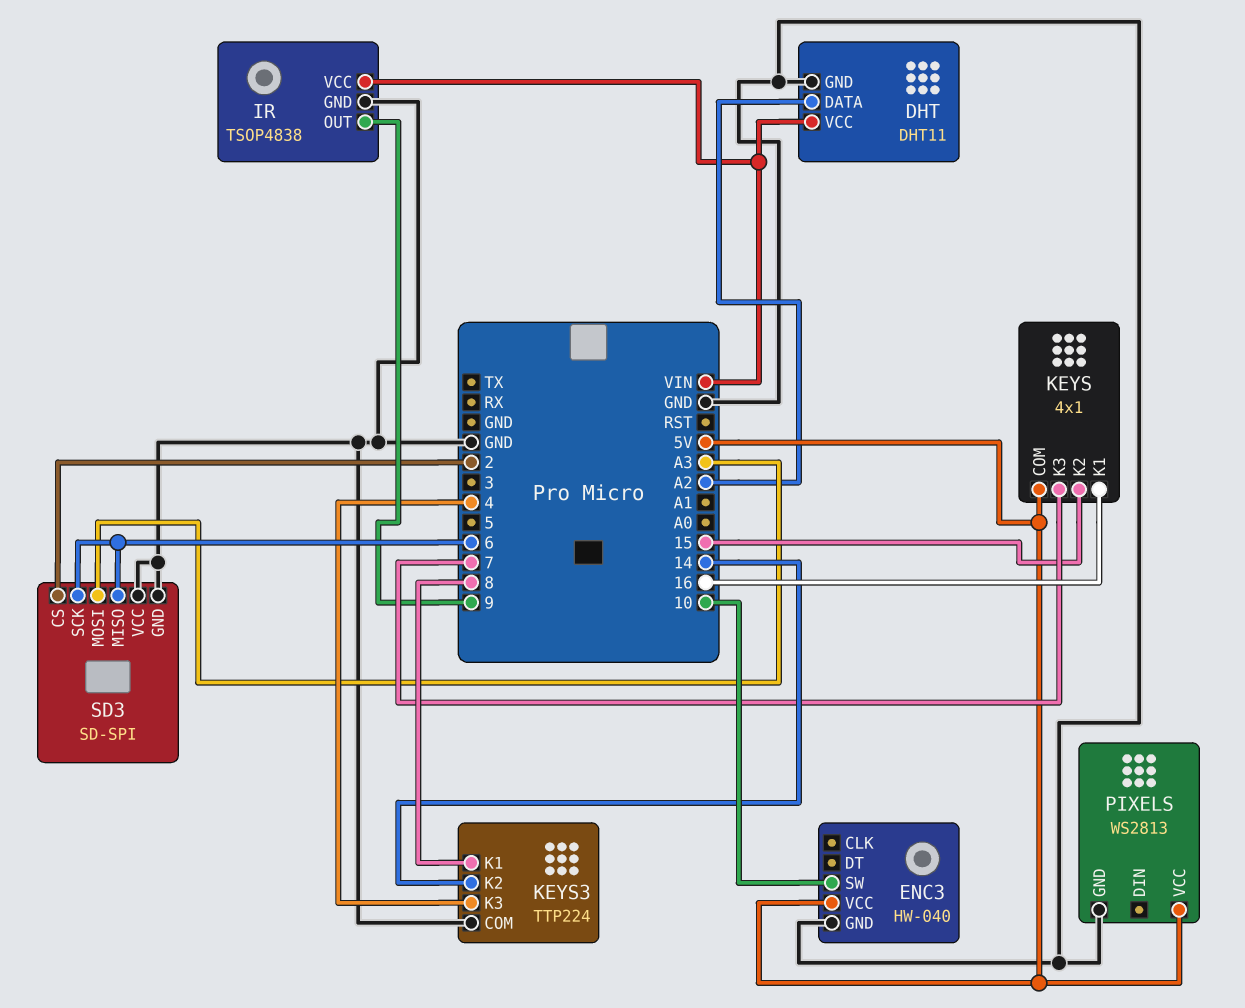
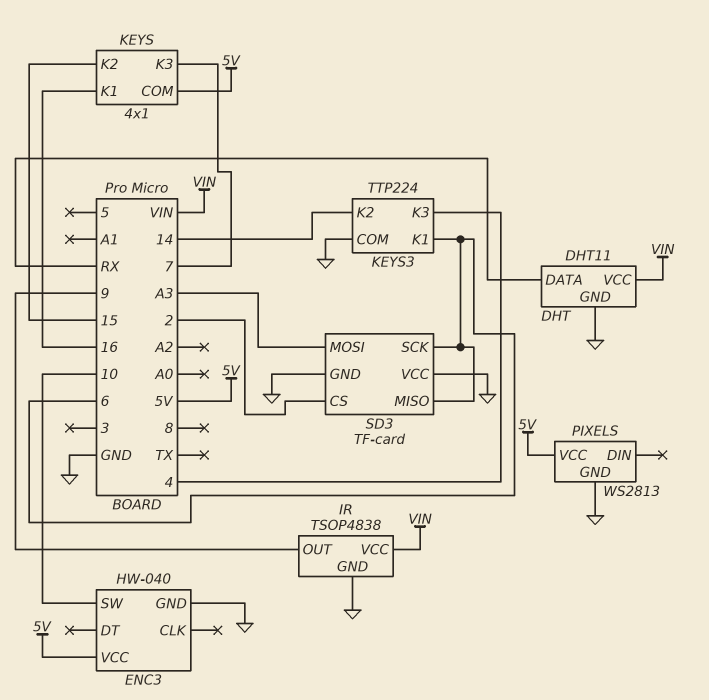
DHT pin DATA: A2 -> RX
KEYS3 pin K1: 8 -> 6
SD3: SD-SPI -> TF-card

